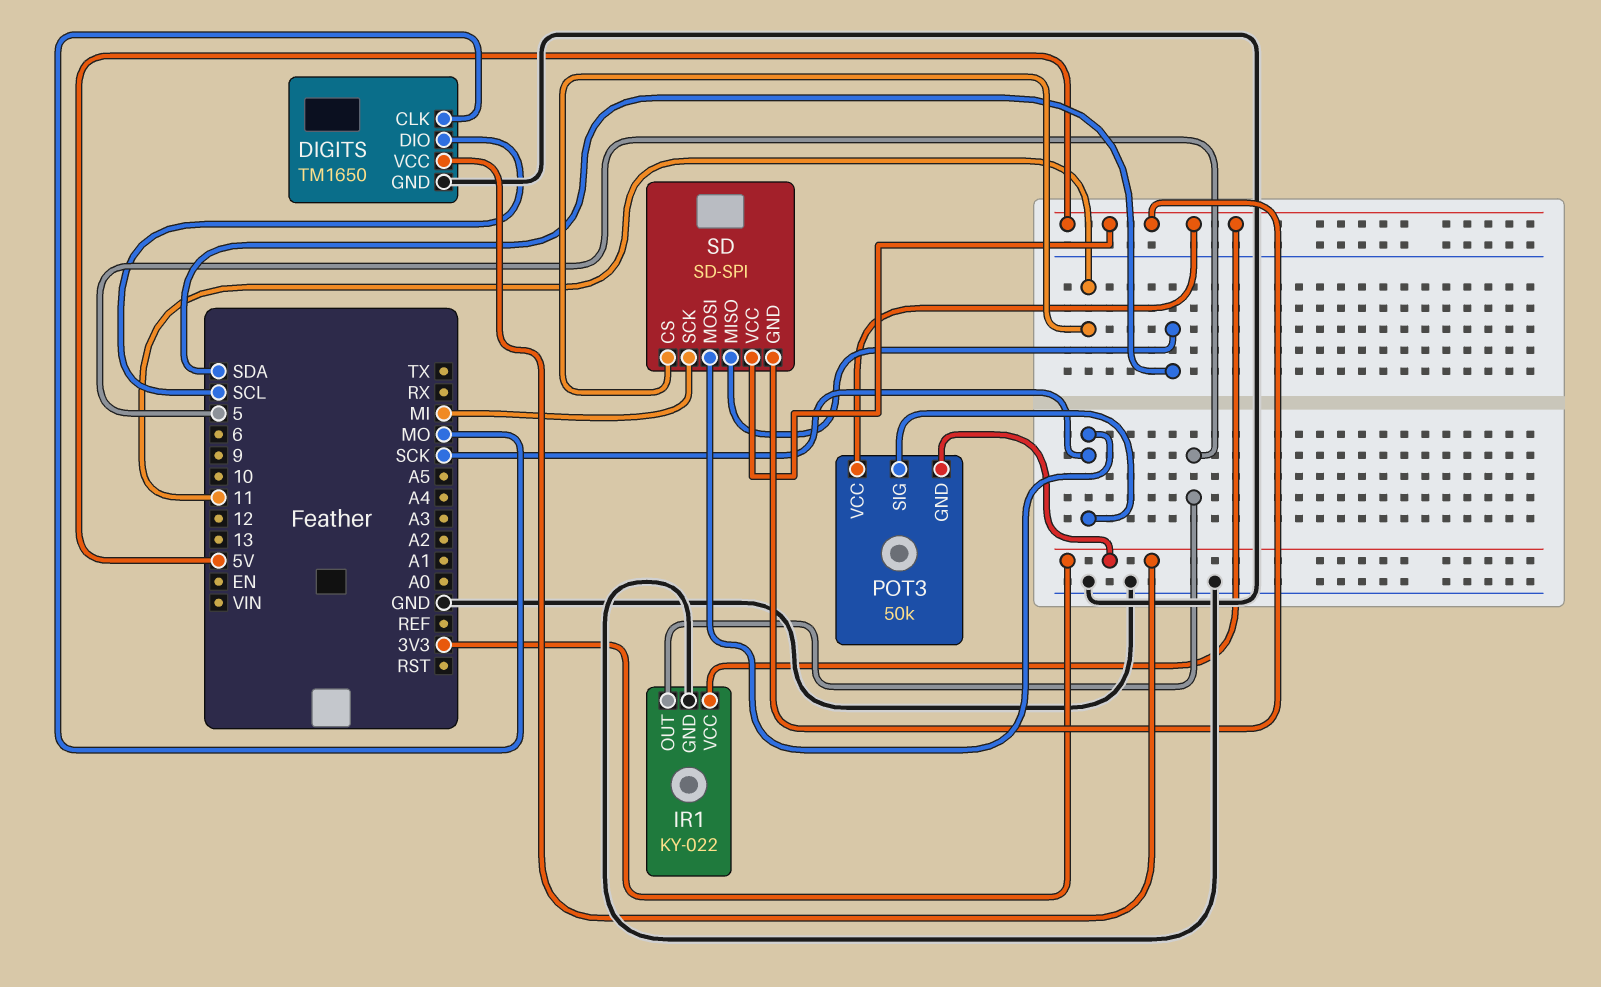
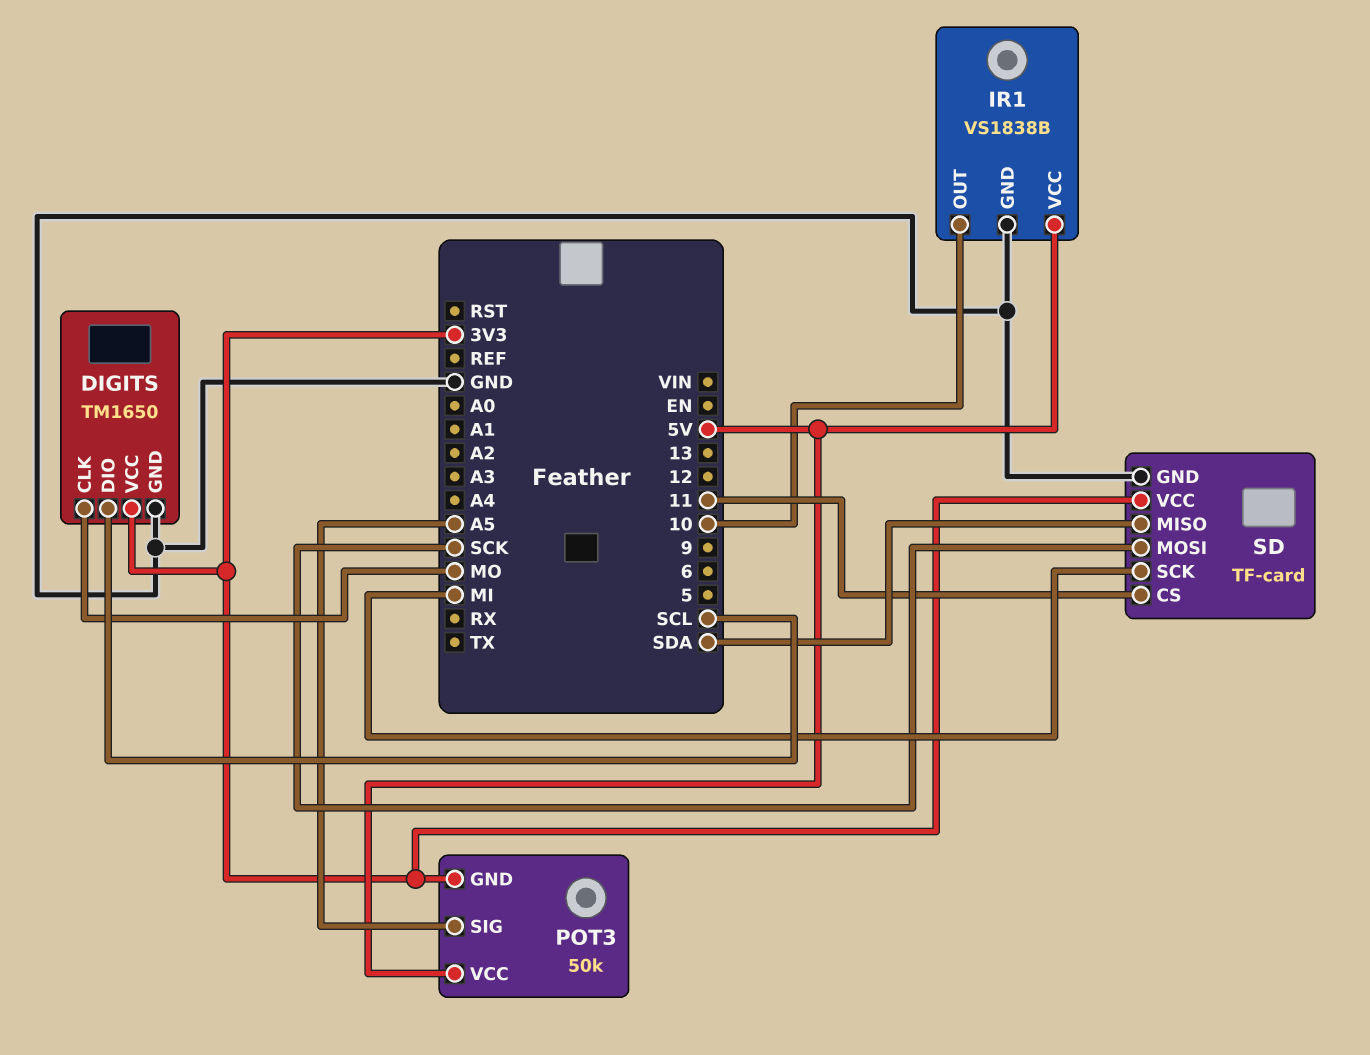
IR1: KY-022 -> VS1838B
IR1 pin OUT: 5 -> 10
POT3 pin SIG: SCK -> A5
SD: SD-SPI -> TF-card
SD pin GND: 5V -> GND
SD pin VCC: 5V -> 3V3

